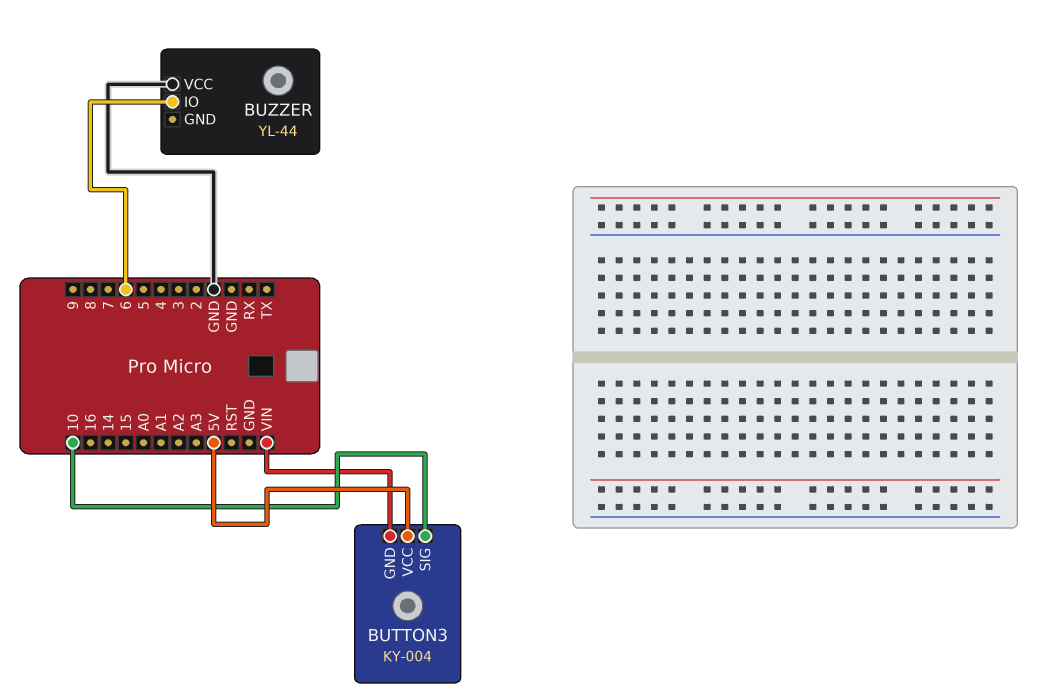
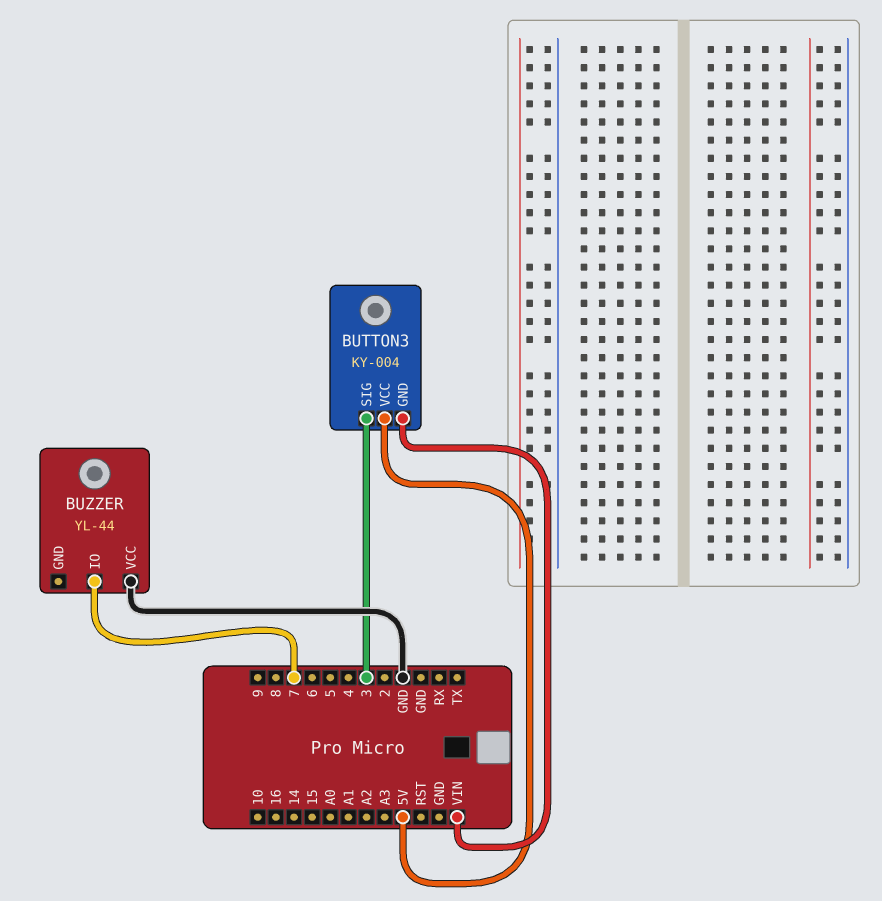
BUTTON3 pin SIG: 10 -> 3
BUZZER pin IO: 6 -> 7

